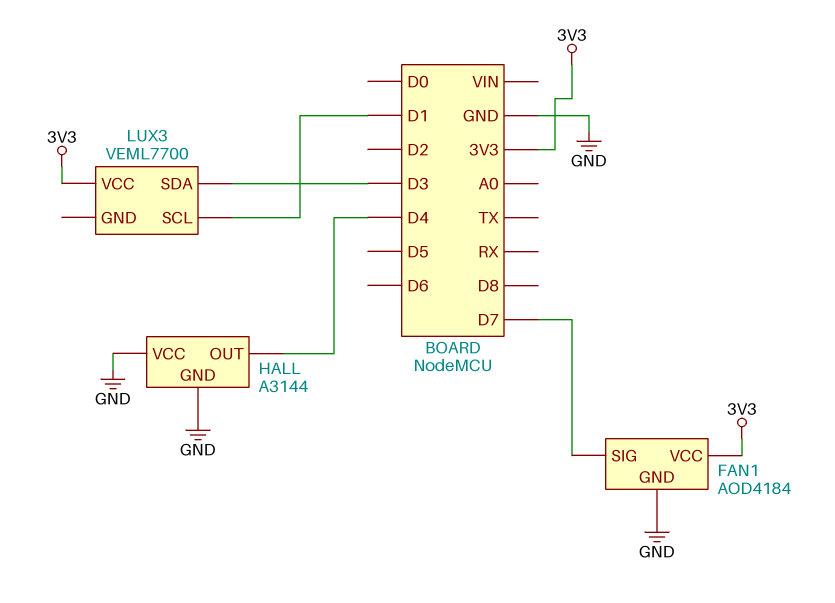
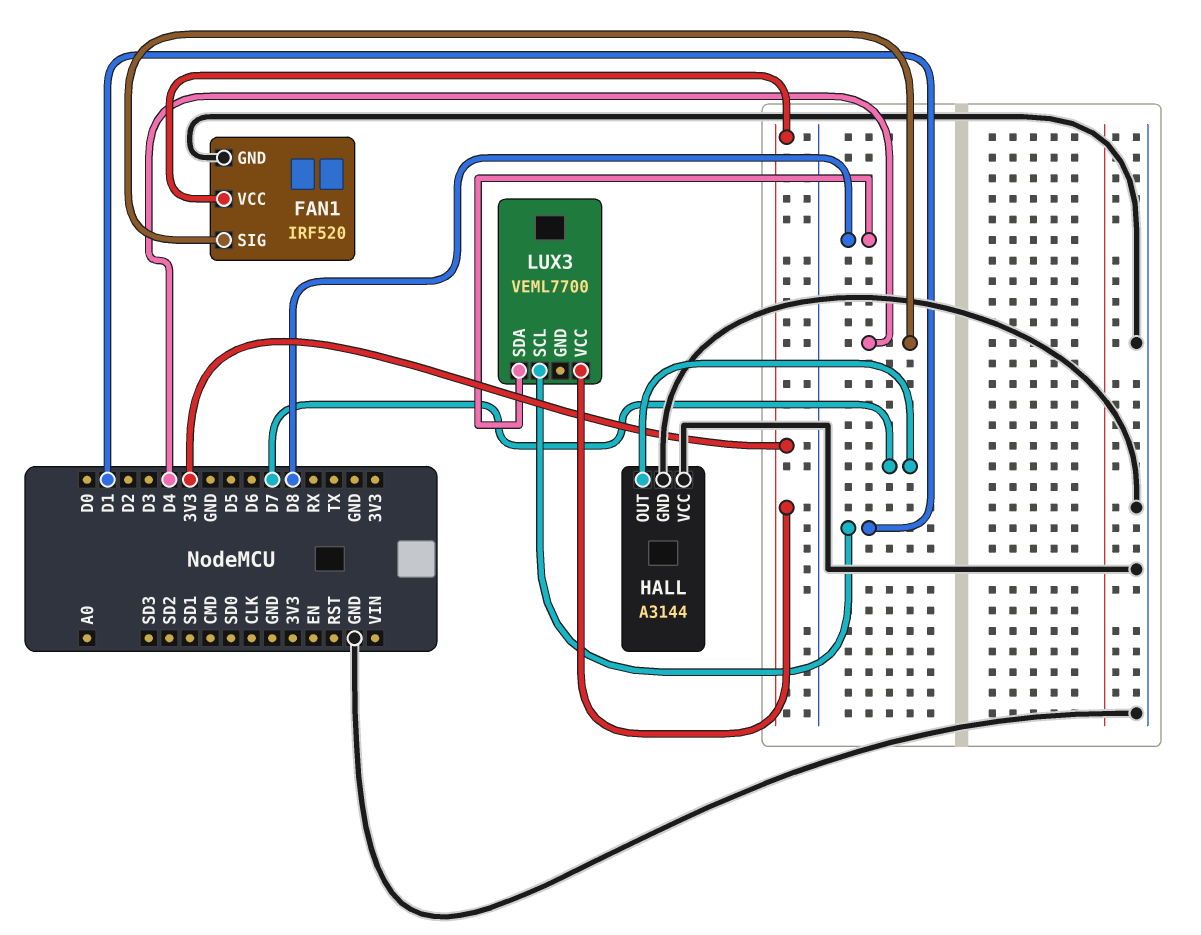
FAN1: AOD4184 -> IRF520
FAN1 pin SIG: D7 -> D4
HALL pin OUT: D4 -> D7
LUX3 pin SDA: D3 -> D8

